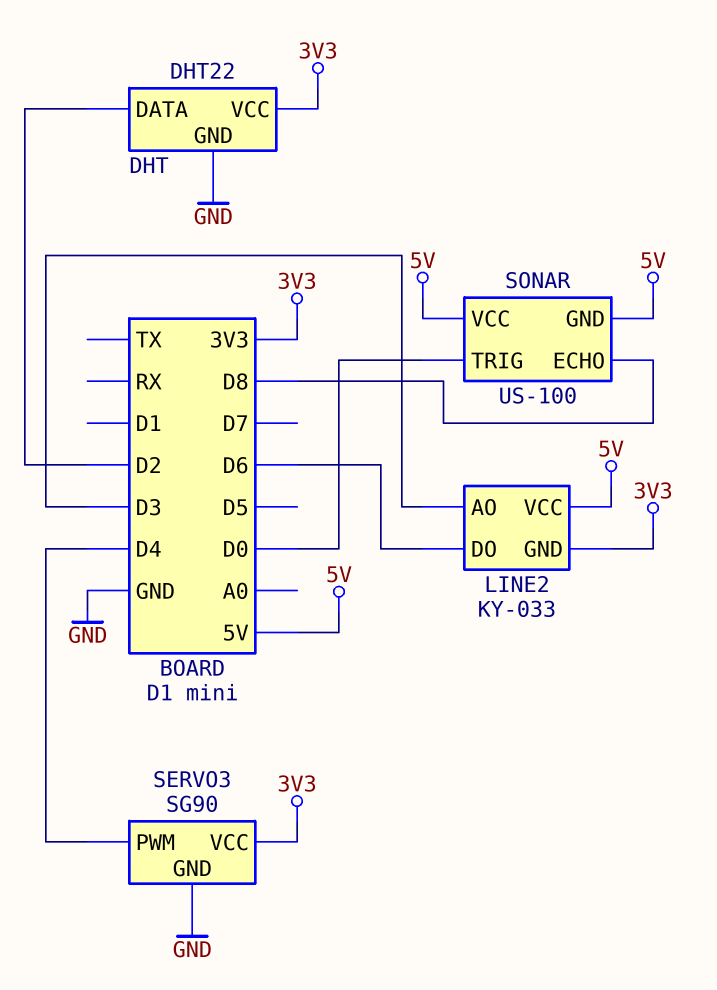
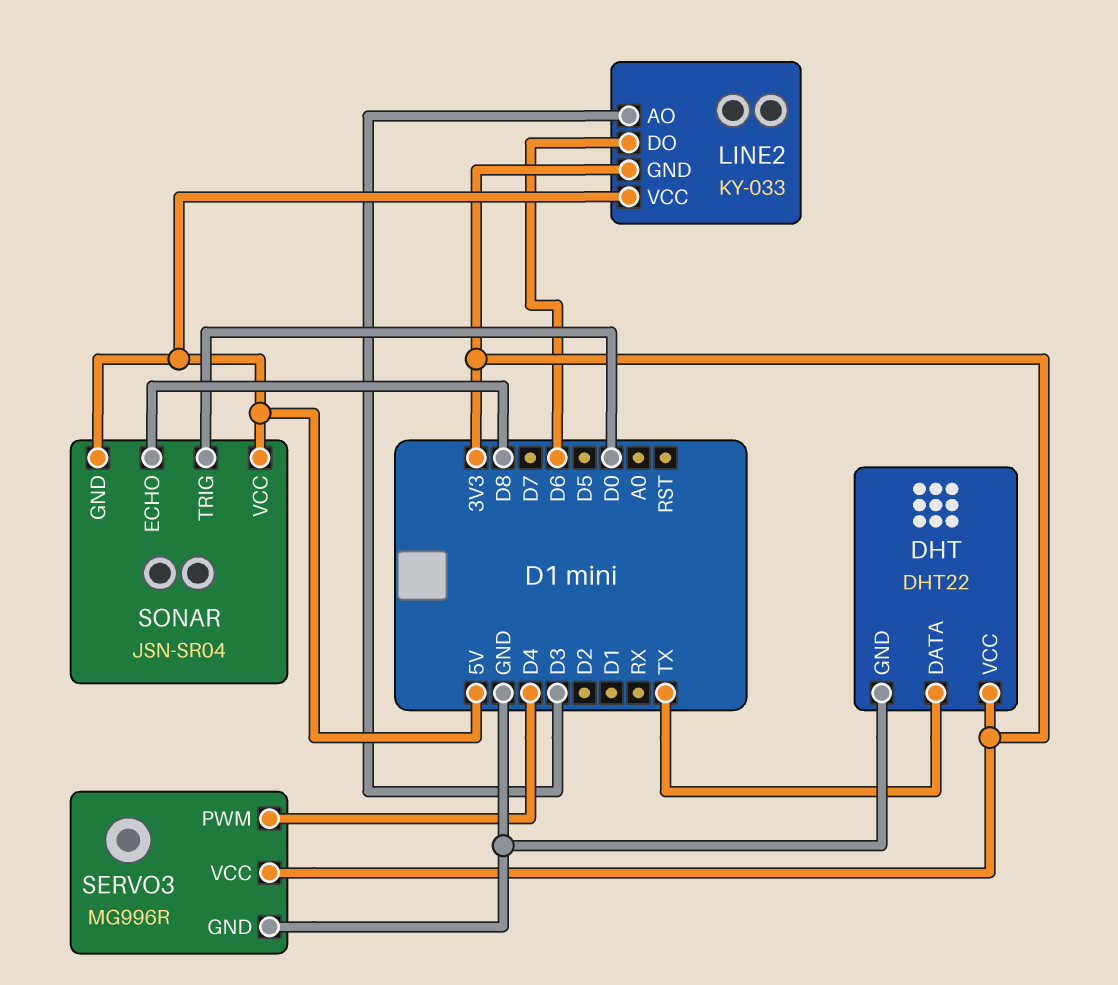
DHT pin DATA: D2 -> TX
SERVO3: SG90 -> MG996R
SONAR: US-100 -> JSN-SR04

